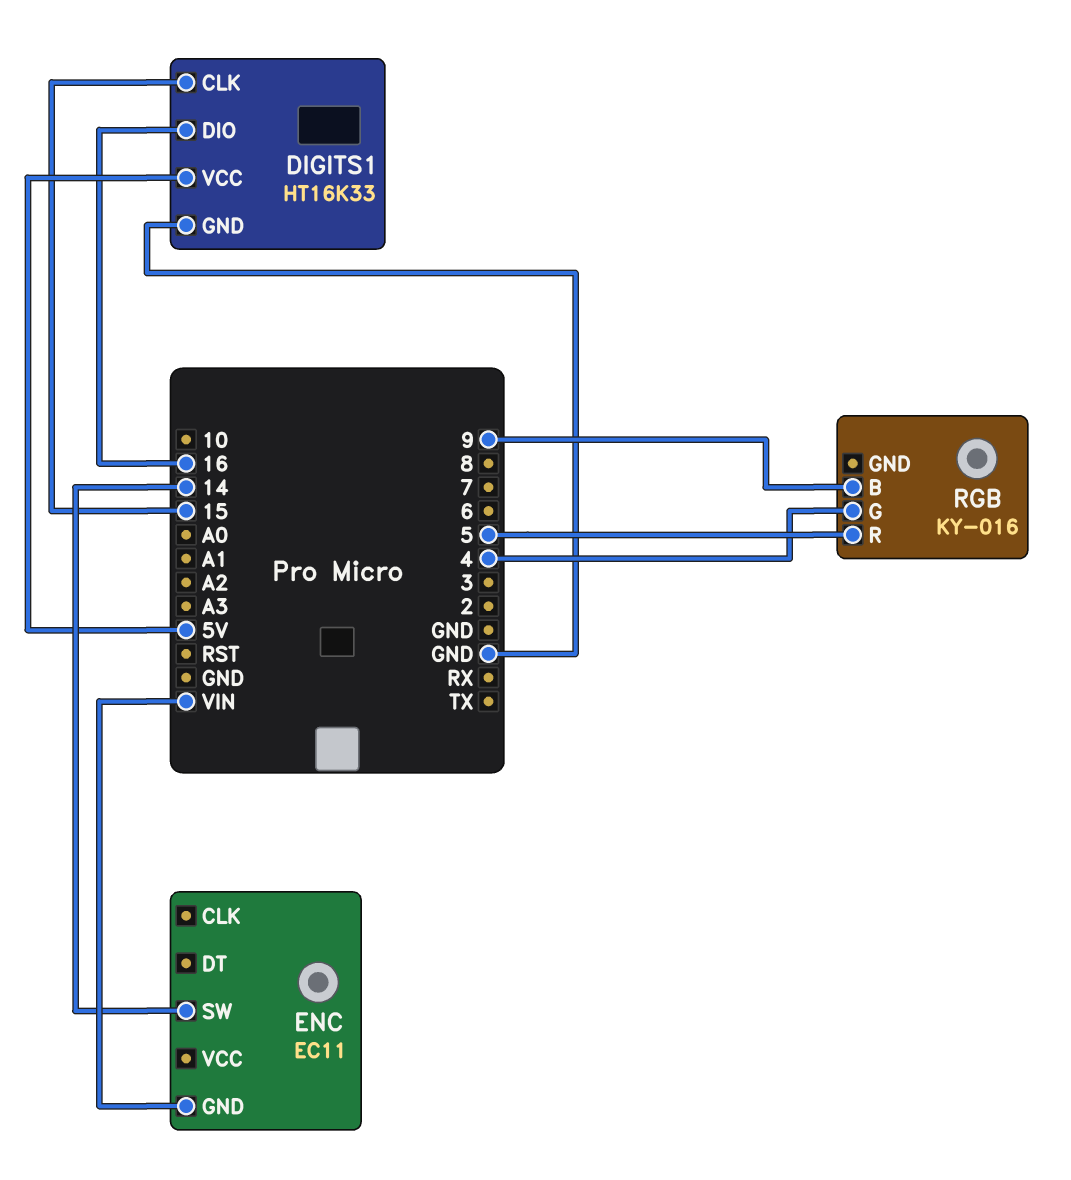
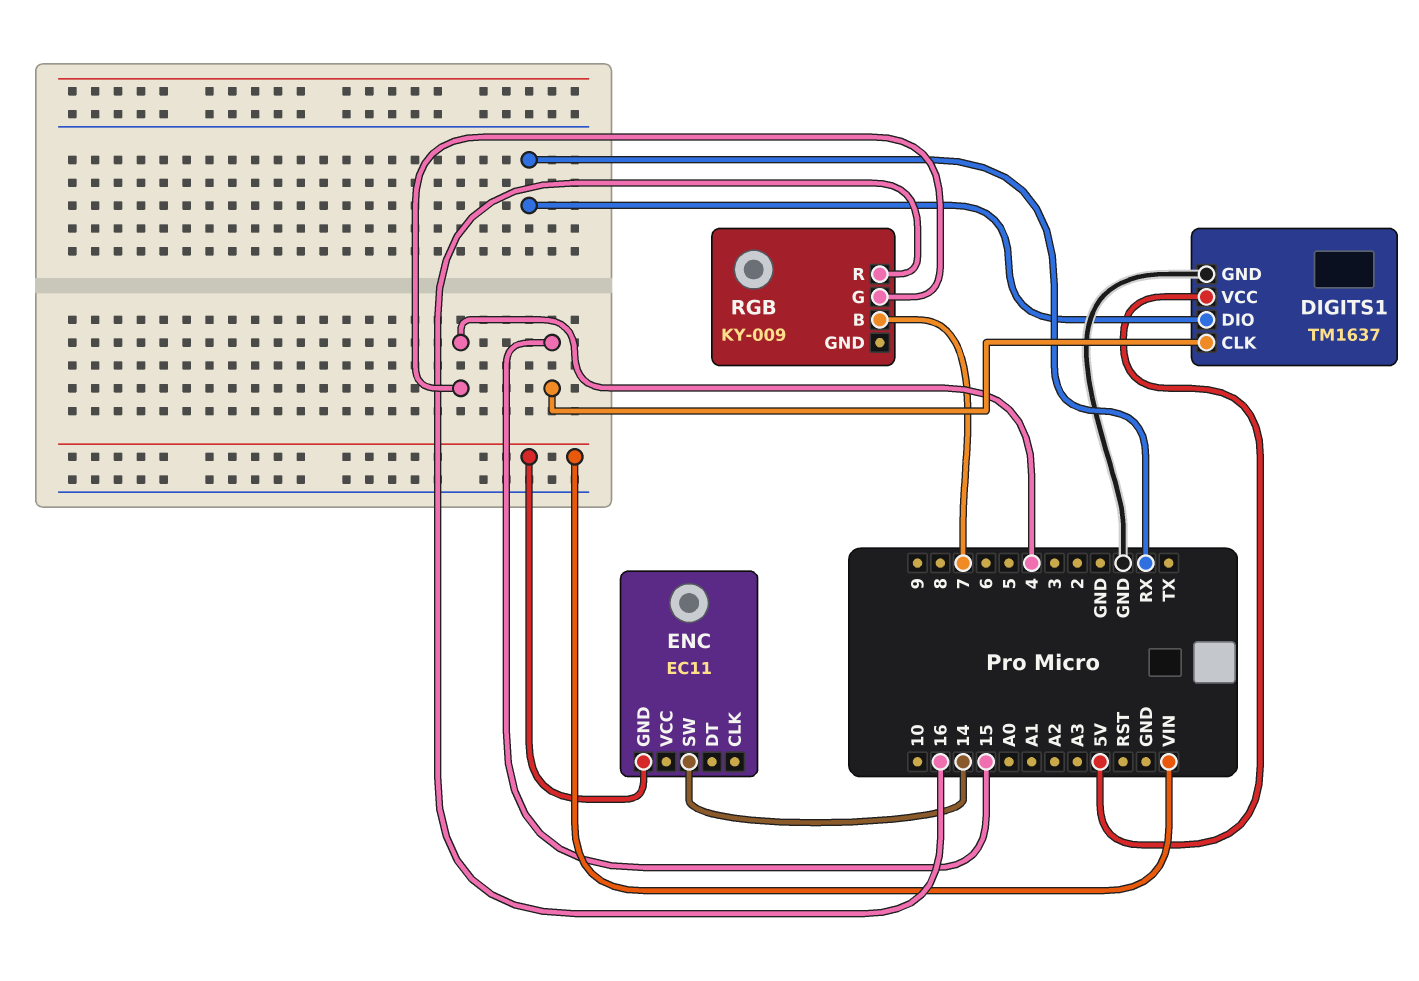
DIGITS1: HT16K33 -> TM1637
DIGITS1 pin DIO: 16 -> RX
RGB: KY-016 -> KY-009
RGB pin B: 9 -> 7
RGB pin R: 5 -> 16

